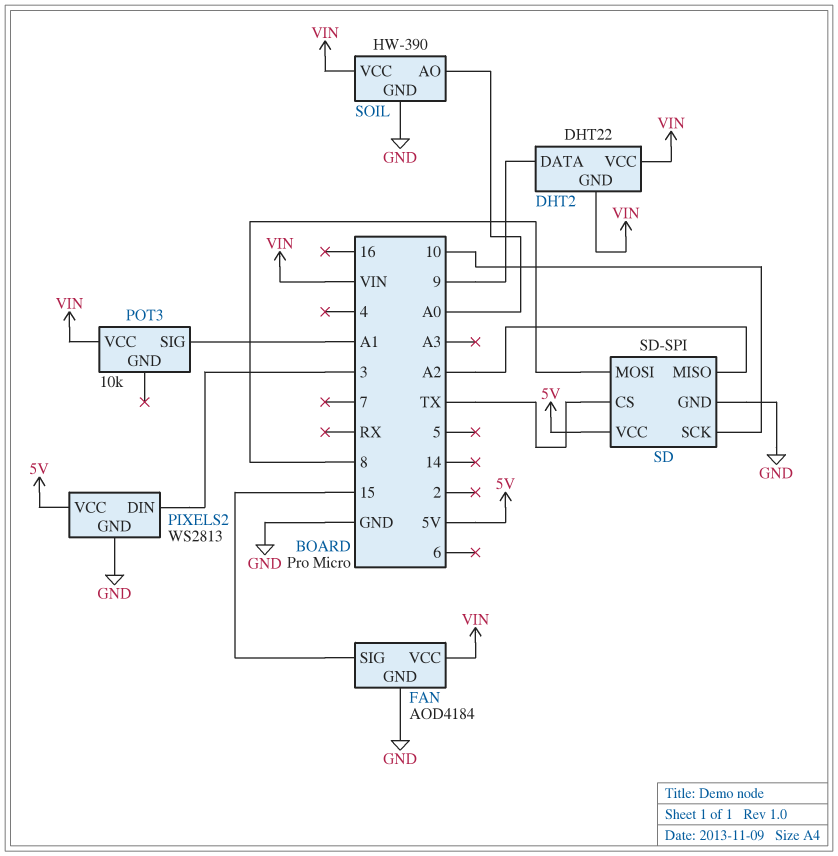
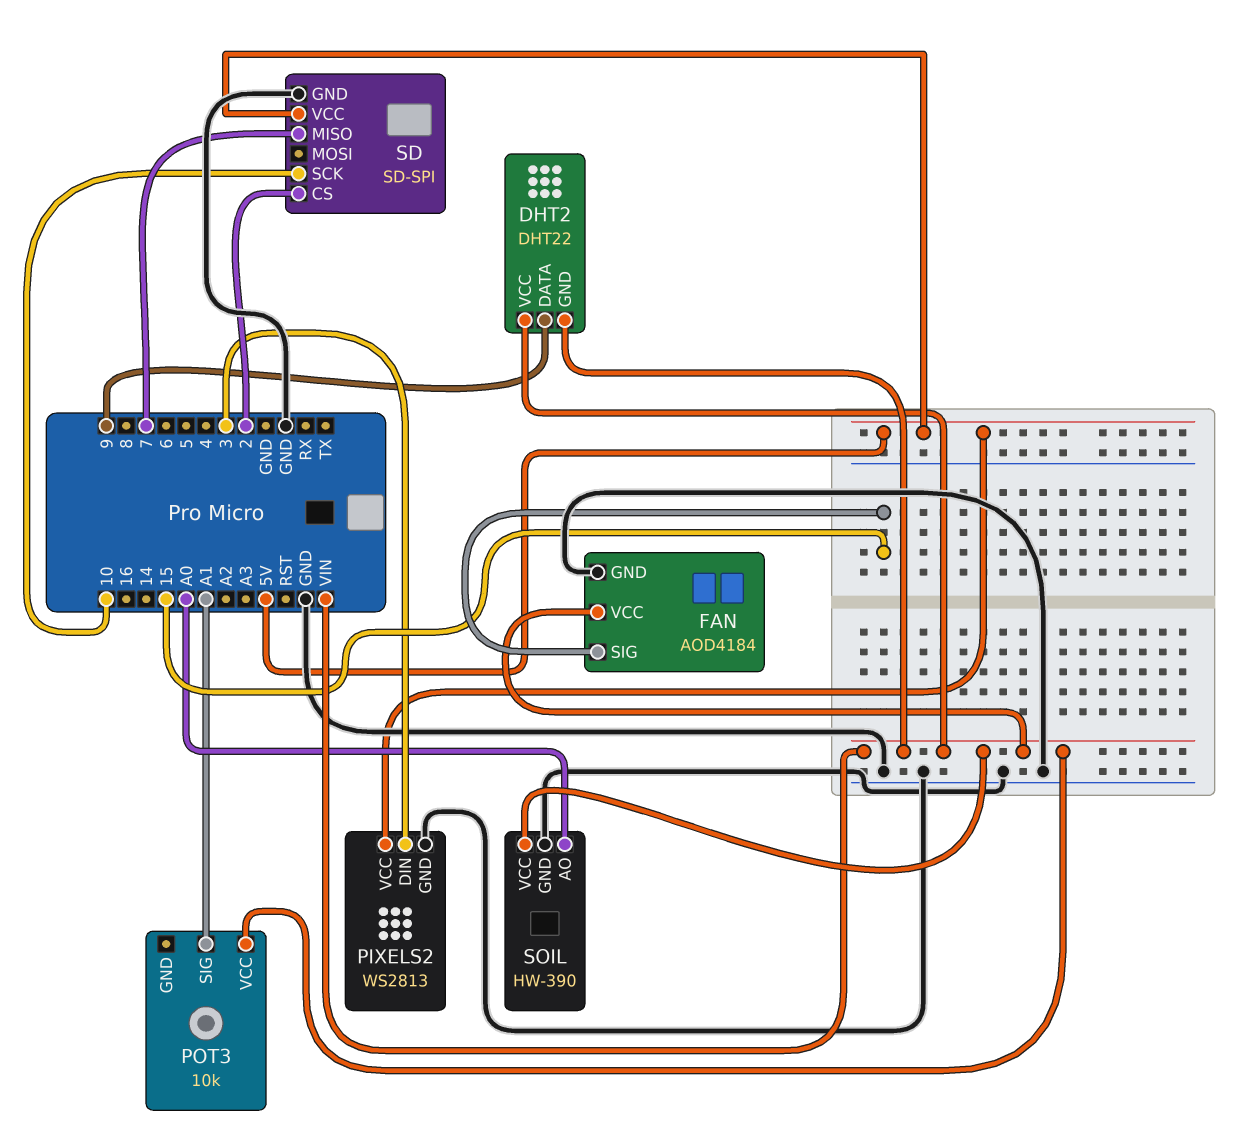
SD pin CS: TX -> 2
SD pin MISO: A2 -> 7
SD pin MOSI: 8 -> none

